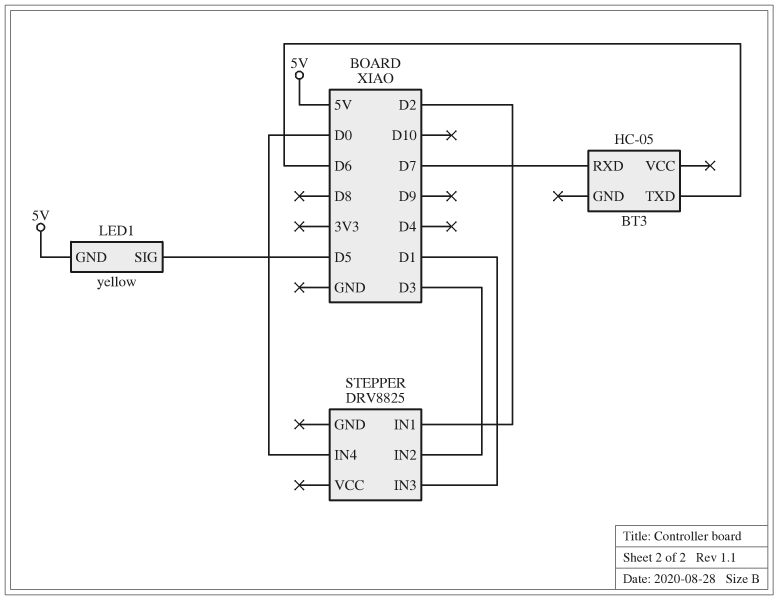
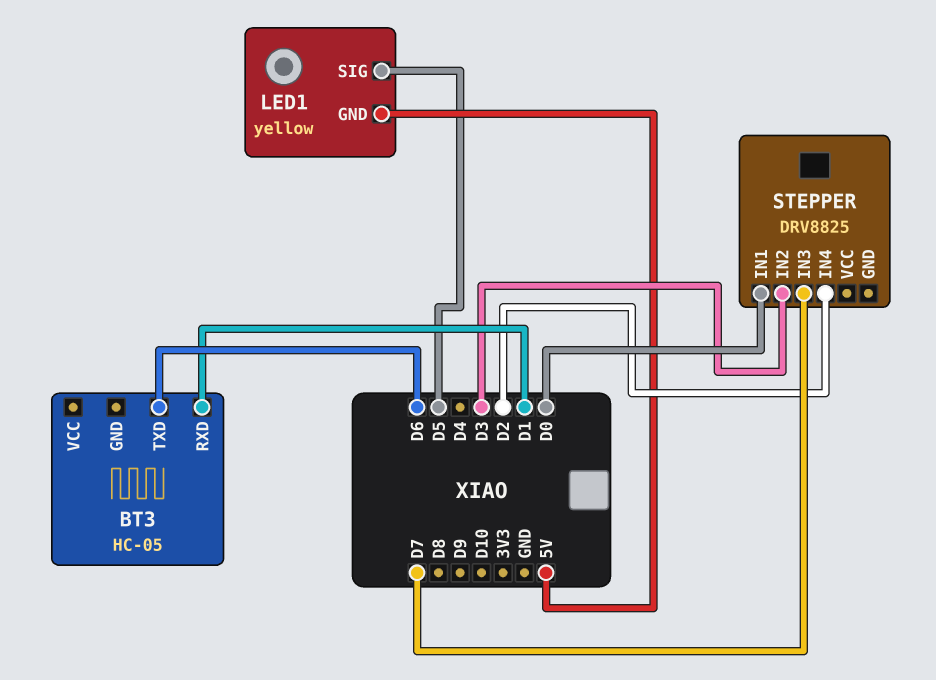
BT3 pin RXD: D7 -> D1
STEPPER pin IN1: D2 -> D0
STEPPER pin IN3: D1 -> D7
STEPPER pin IN4: D0 -> D2

